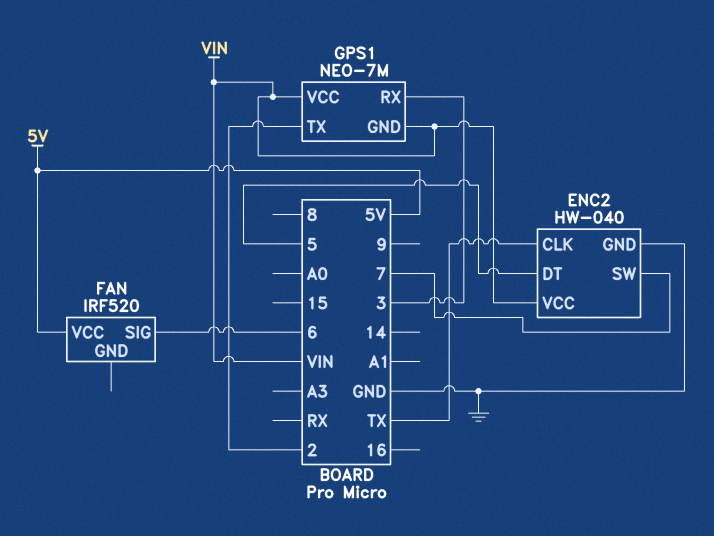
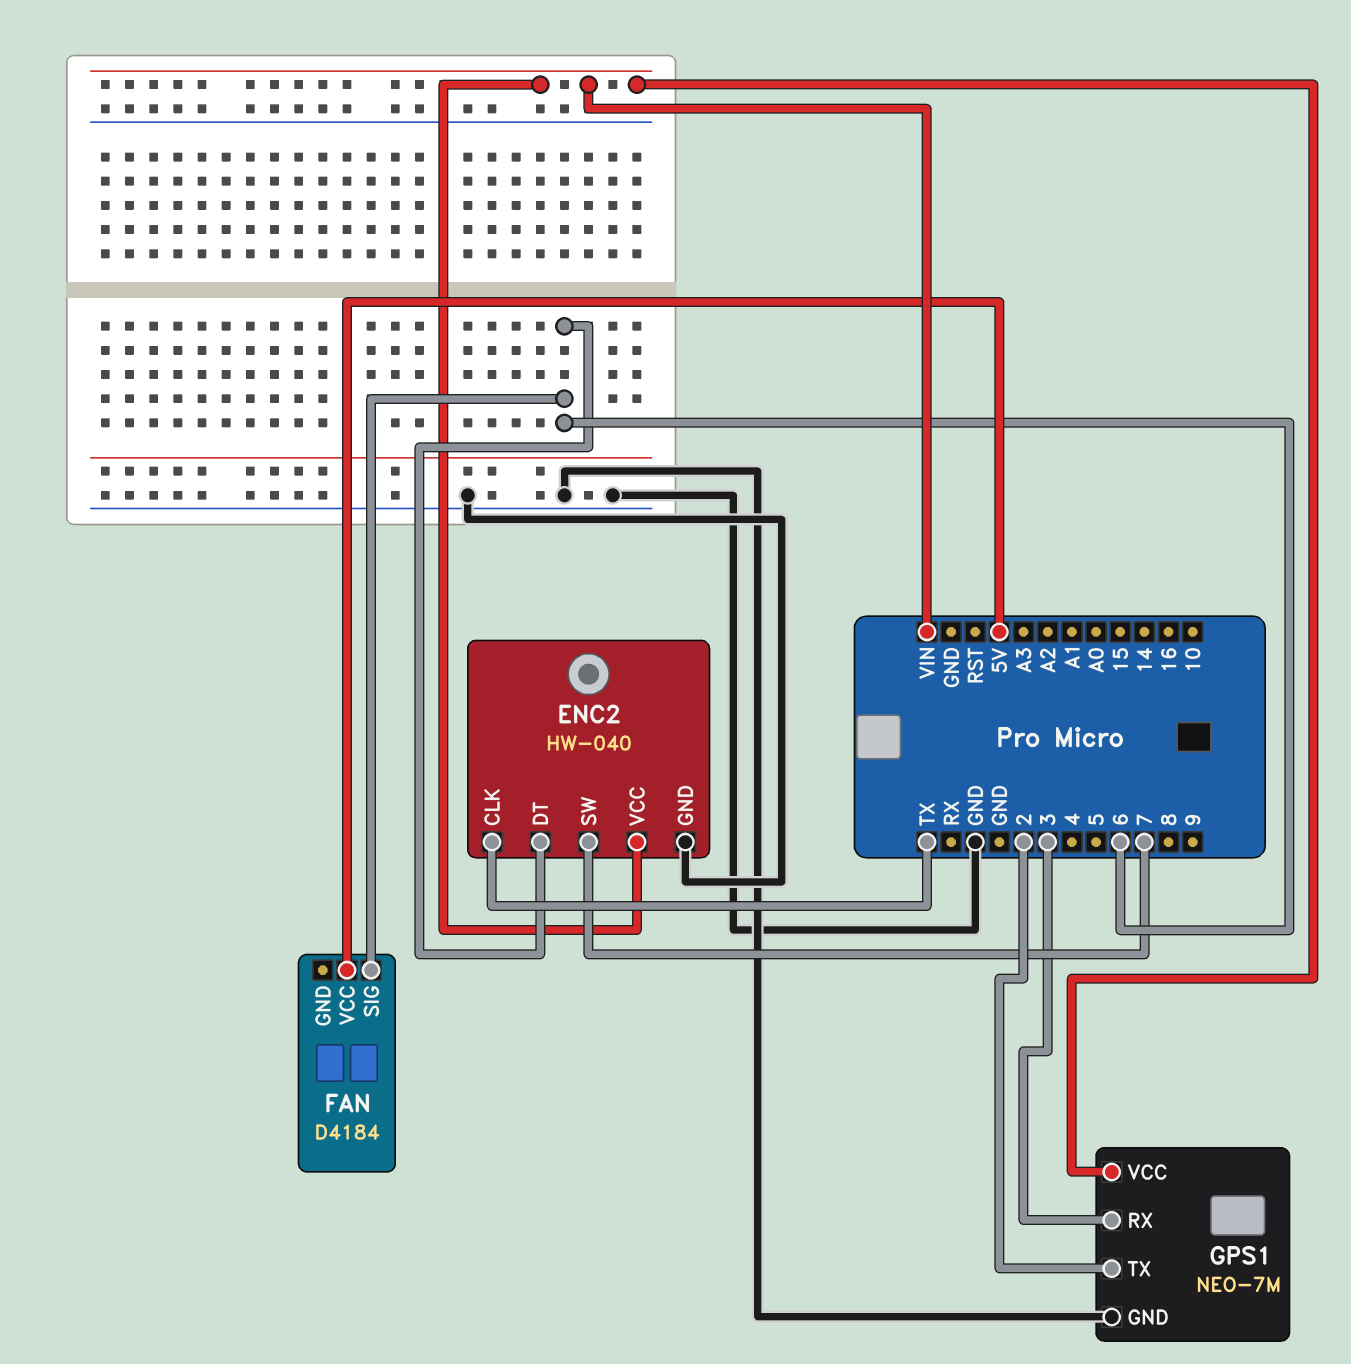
ENC2 pin DT: 5 -> 6
FAN: IRF520 -> D4184
GPS1 pin GND: VIN -> GND

